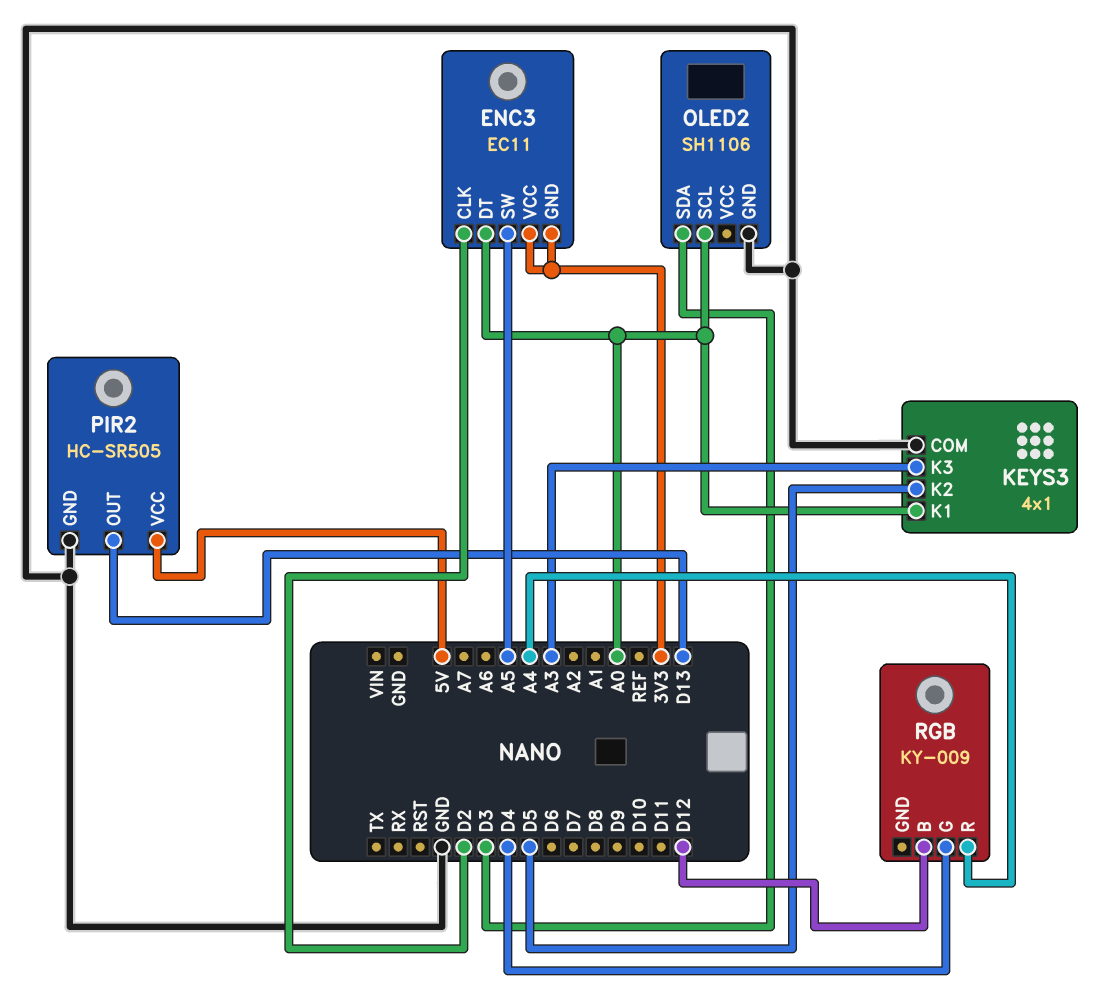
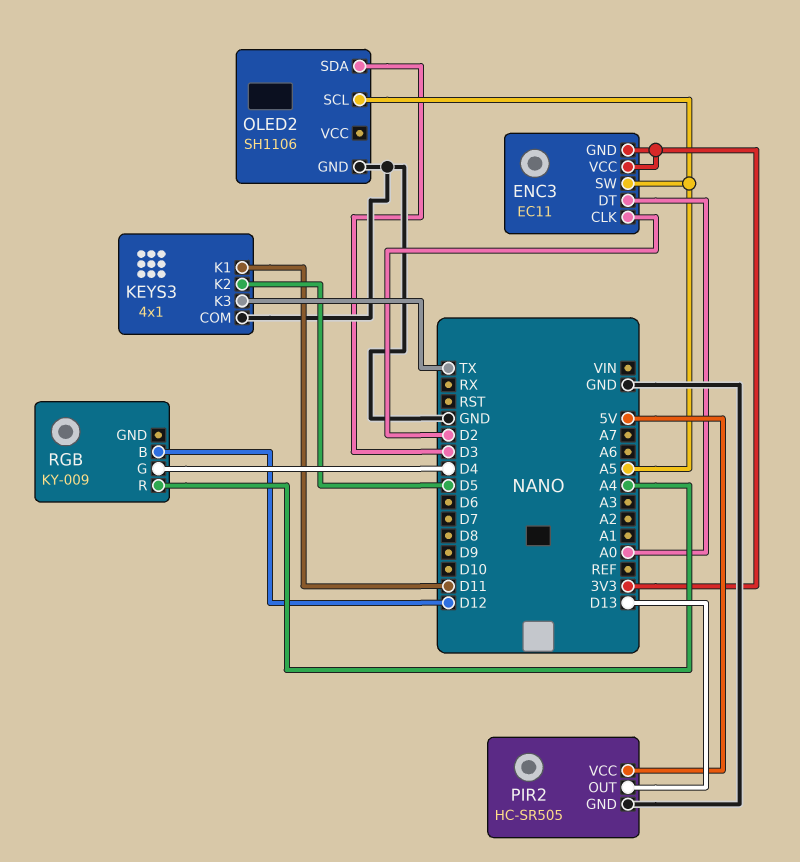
KEYS3 pin K1: A0 -> D11
KEYS3 pin K3: A3 -> TX
OLED2 pin SCL: A0 -> A5

